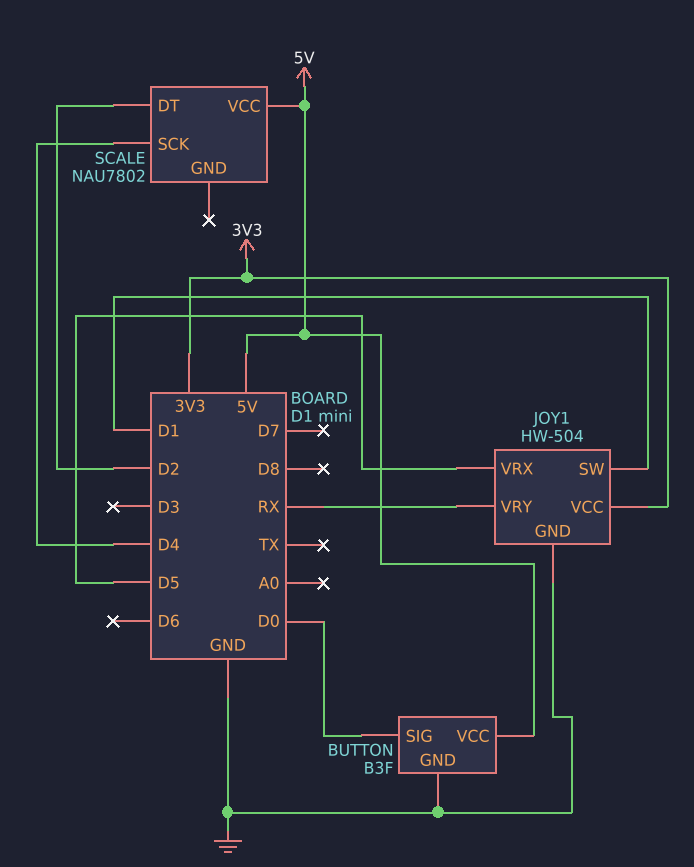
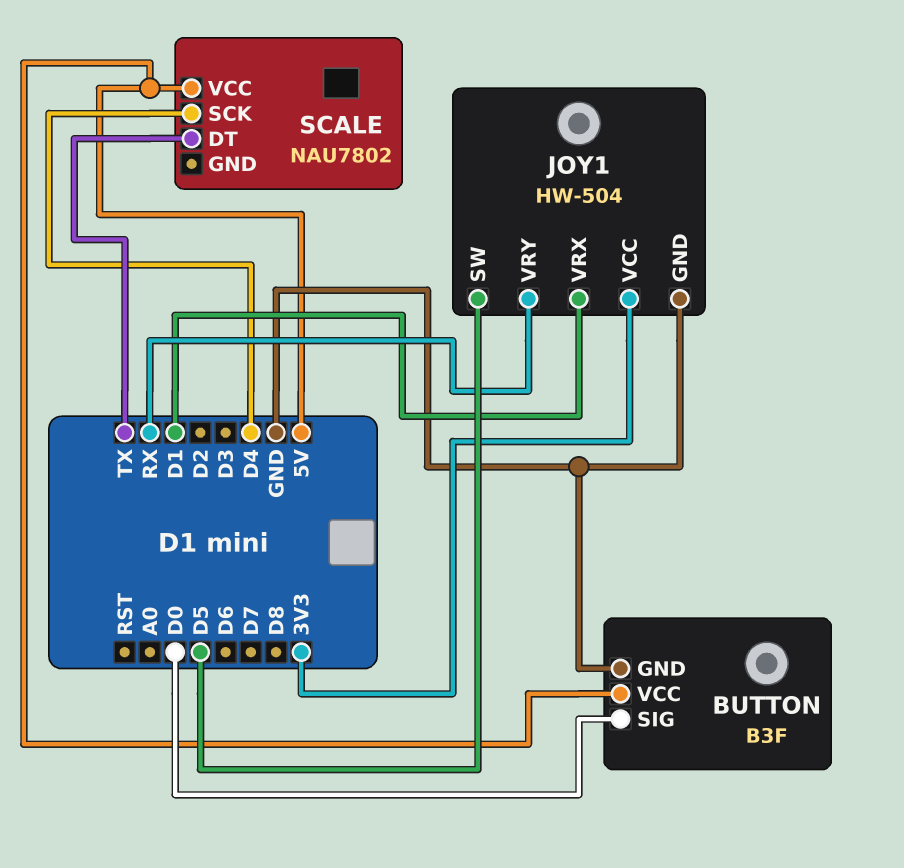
JOY1 pin SW: D1 -> D5
JOY1 pin VRX: D5 -> D1
SCALE pin DT: D2 -> TX

